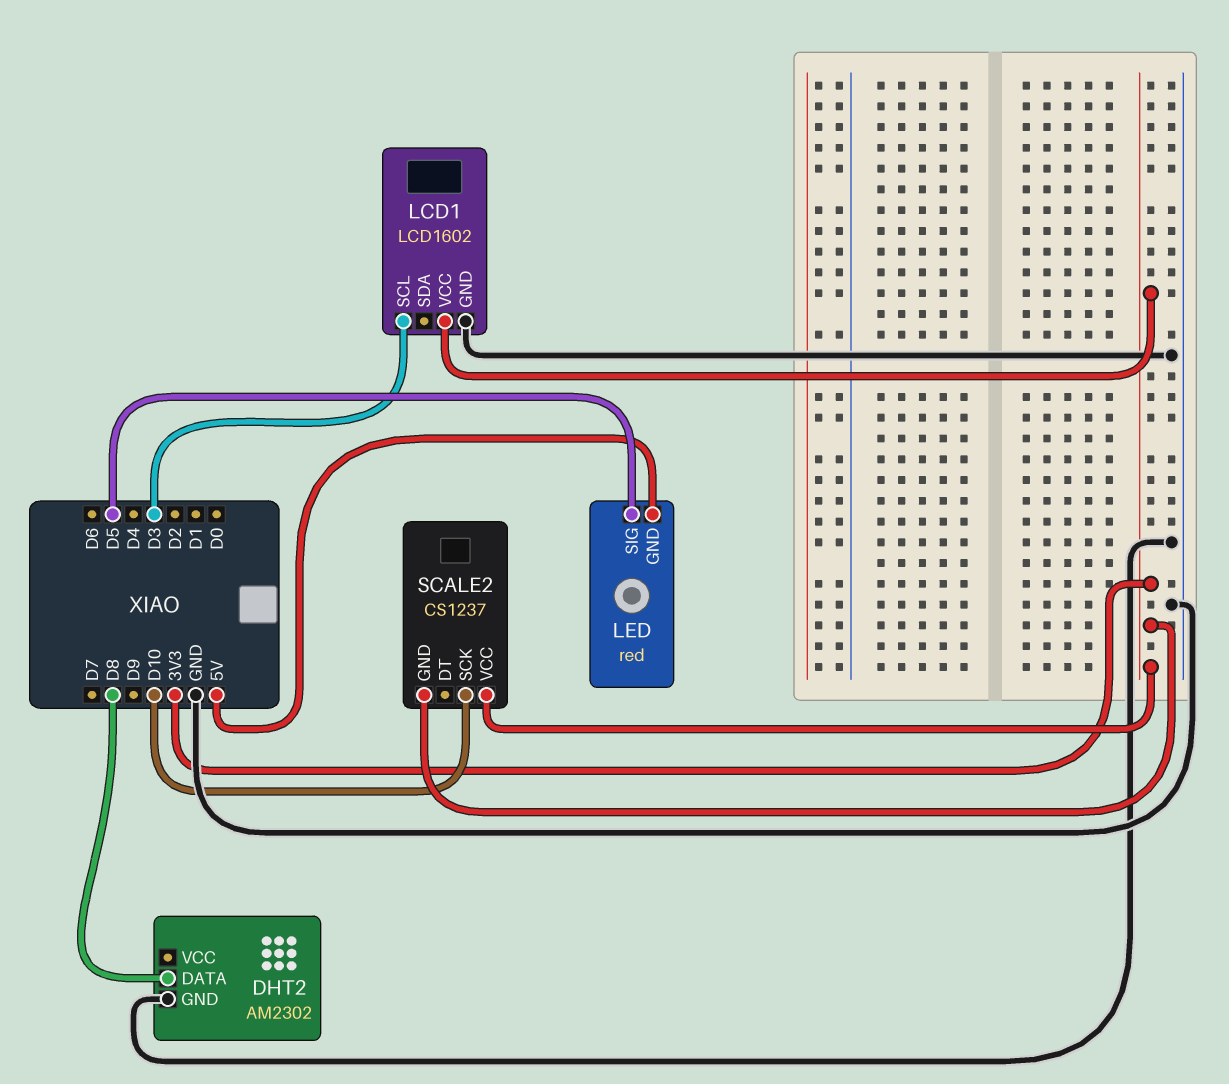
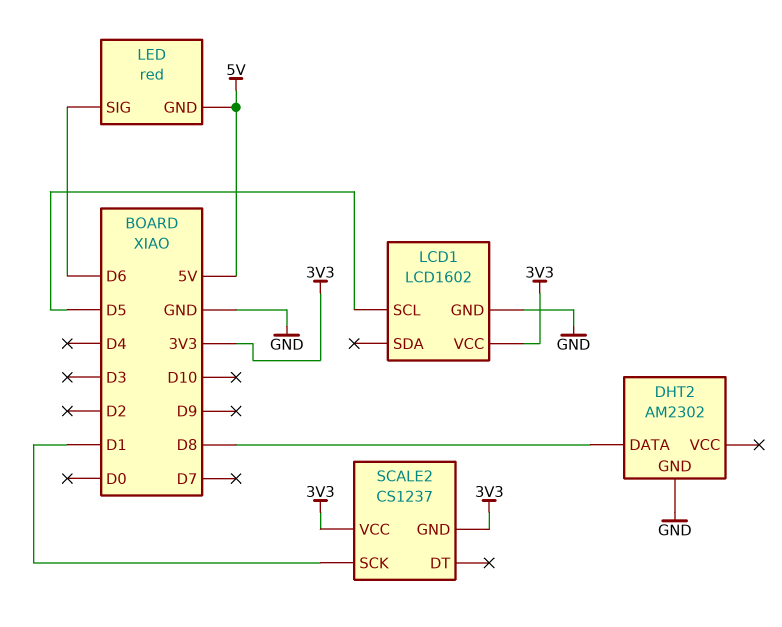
LCD1 pin SCL: D3 -> D5
LED pin SIG: D5 -> D6
SCALE2 pin SCK: D10 -> D1

